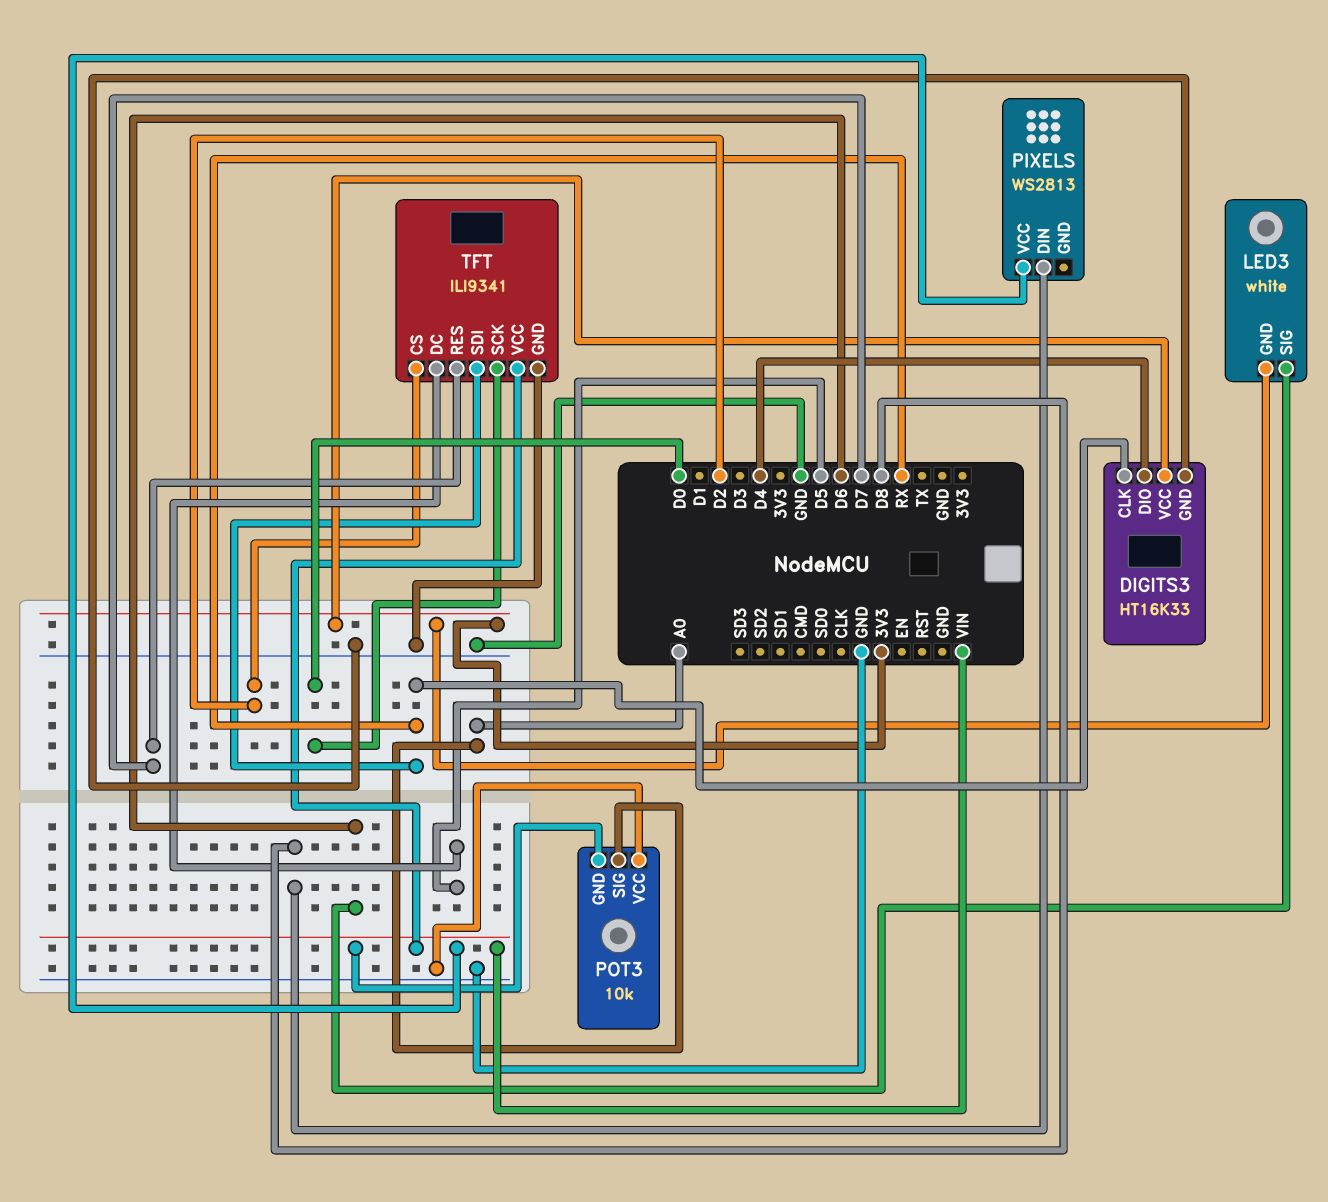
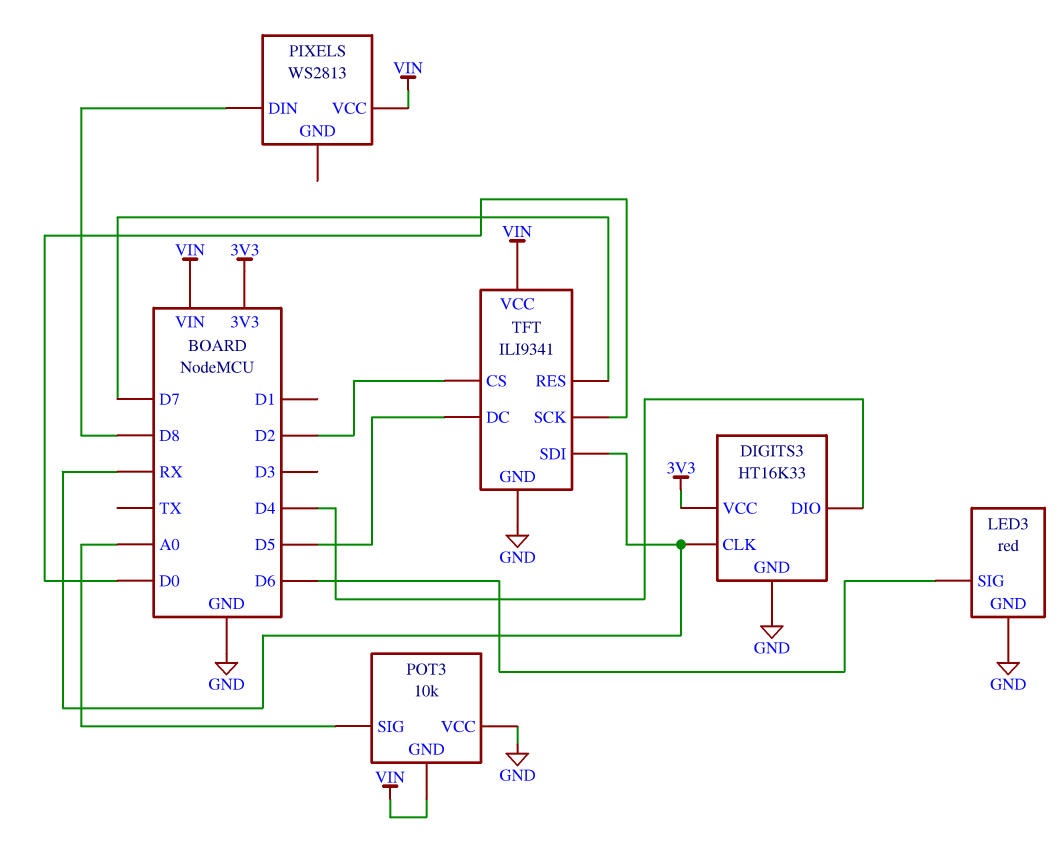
LED3: white -> red
LED3 pin GND: 3V3 -> GND

